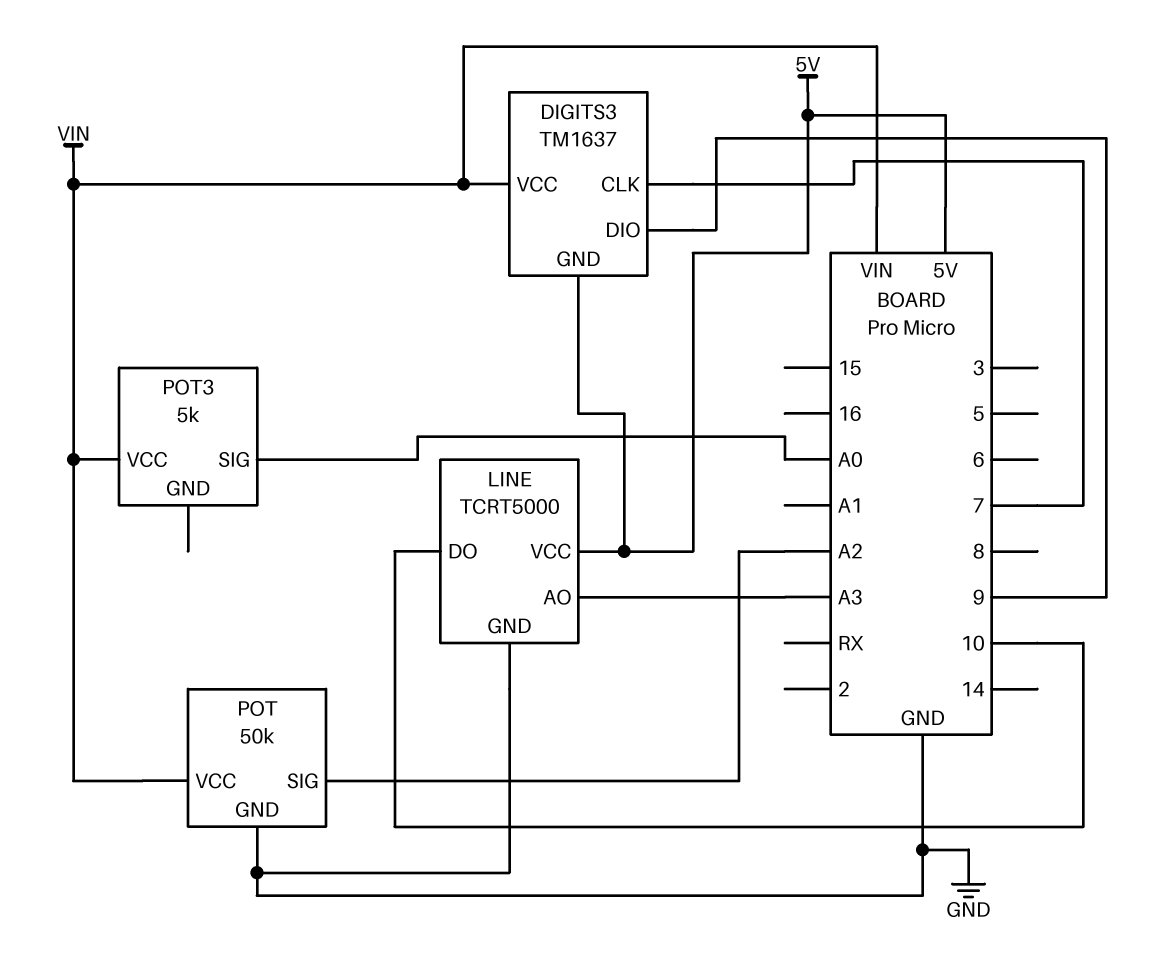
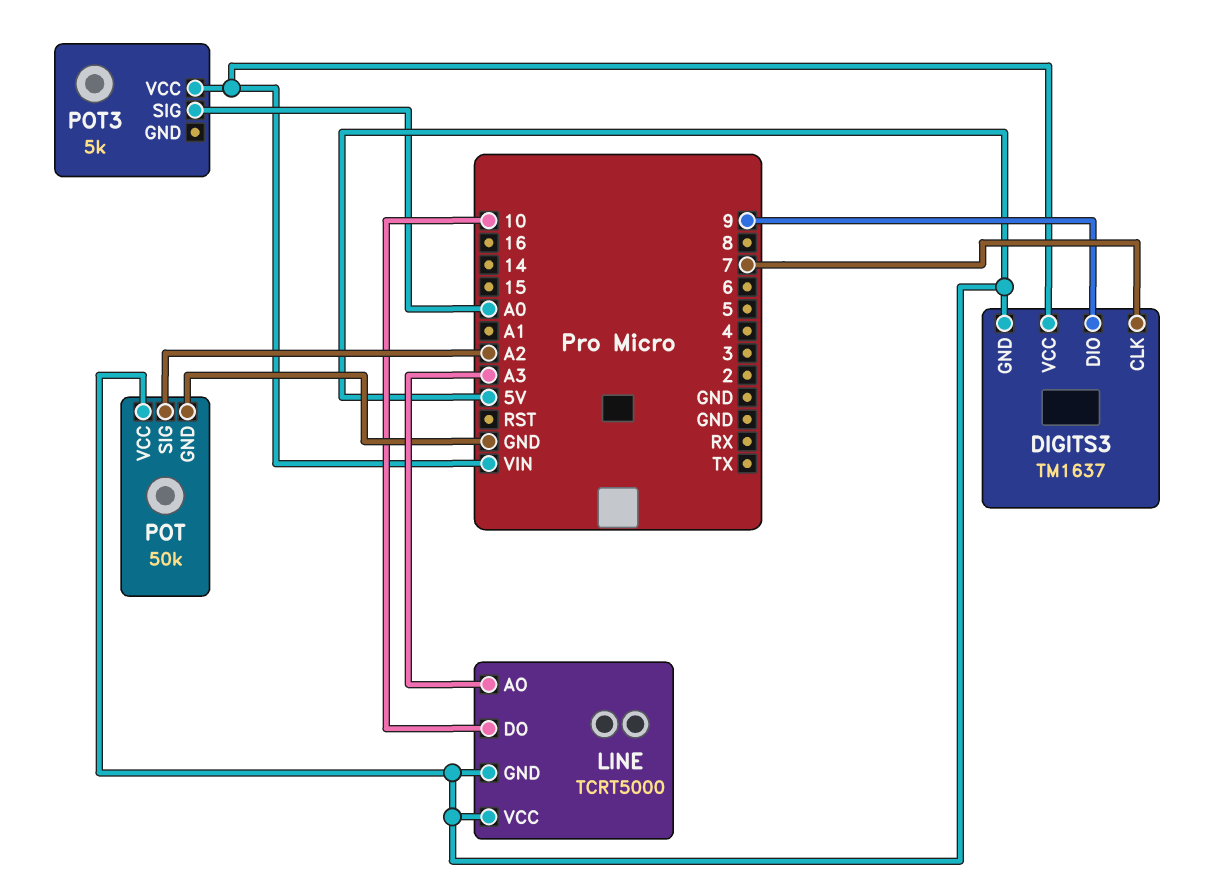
LINE pin GND: GND -> 5V
POT pin VCC: VIN -> 5V

